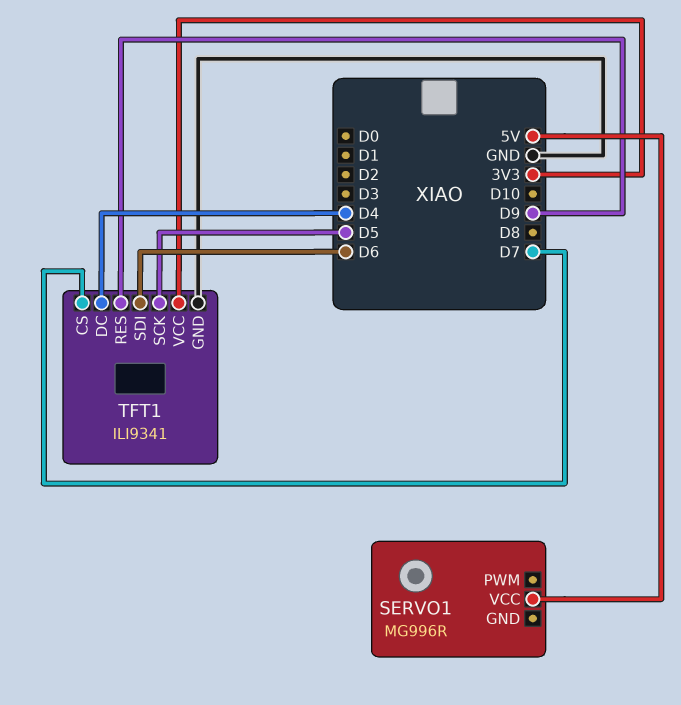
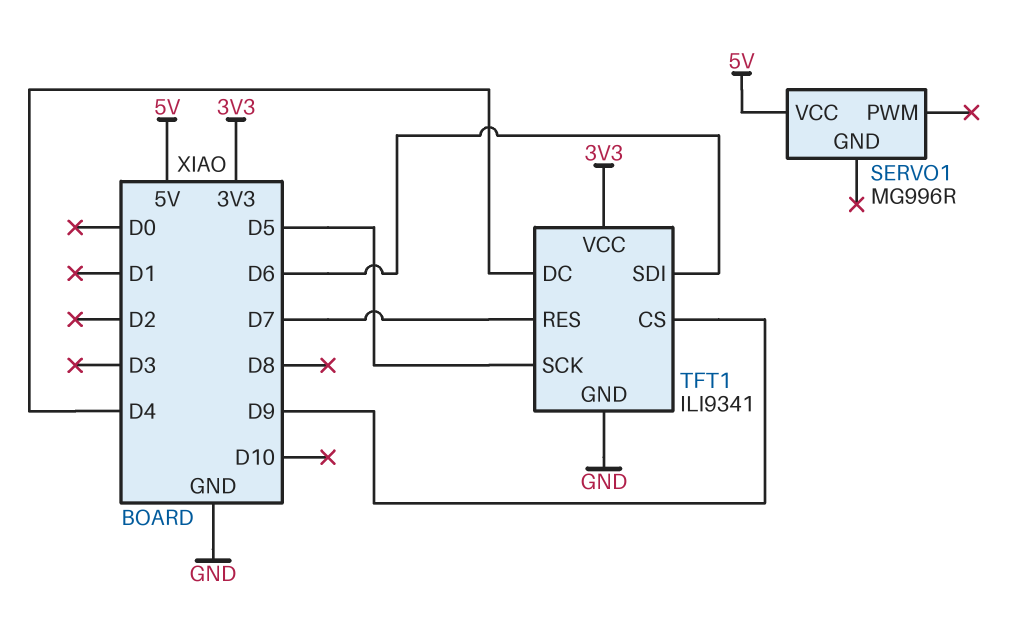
TFT1 pin CS: D7 -> D9
TFT1 pin RES: D9 -> D7

